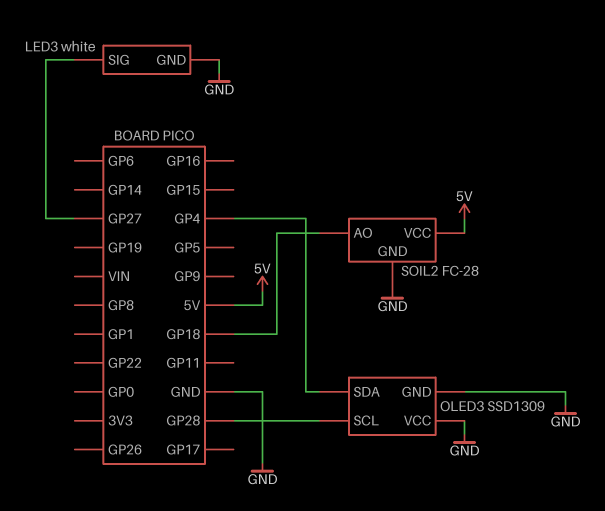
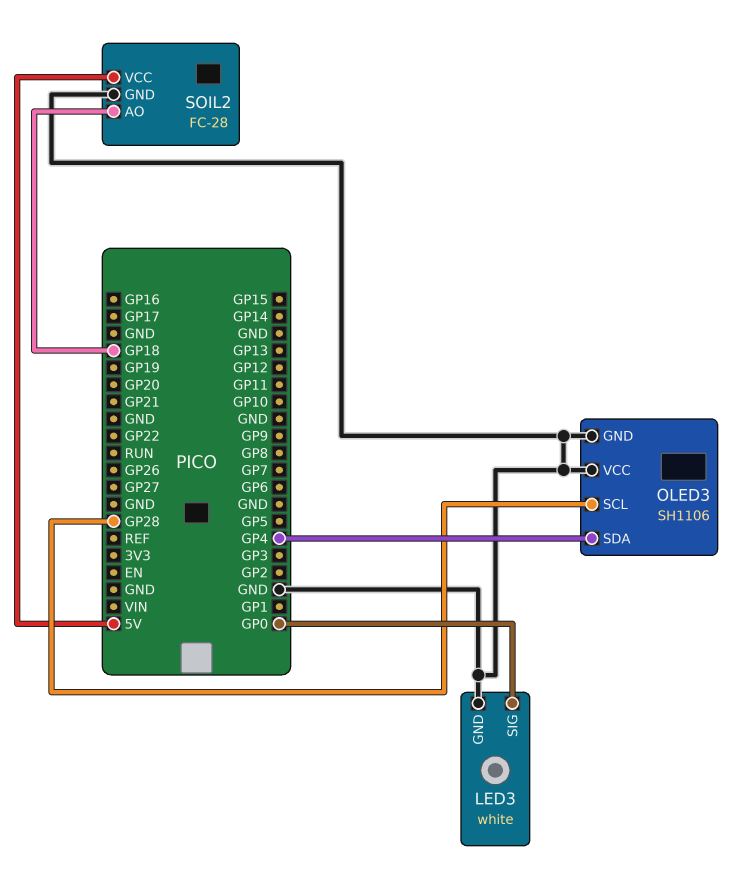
LED3 pin SIG: GP27 -> GP0
OLED3: SSD1309 -> SH1106

